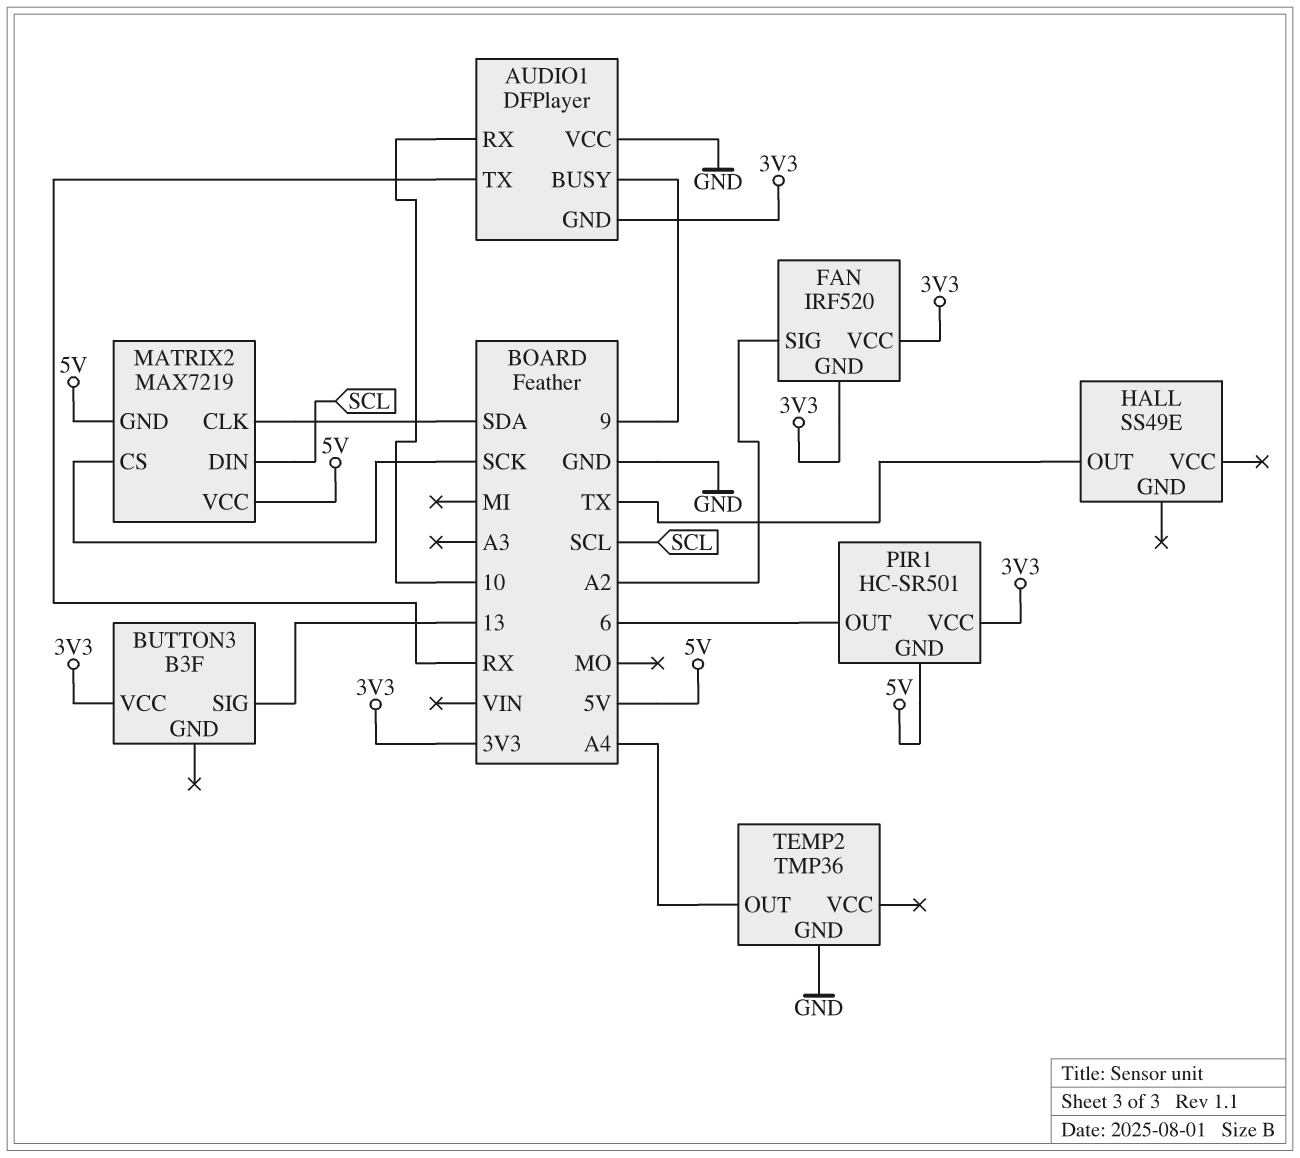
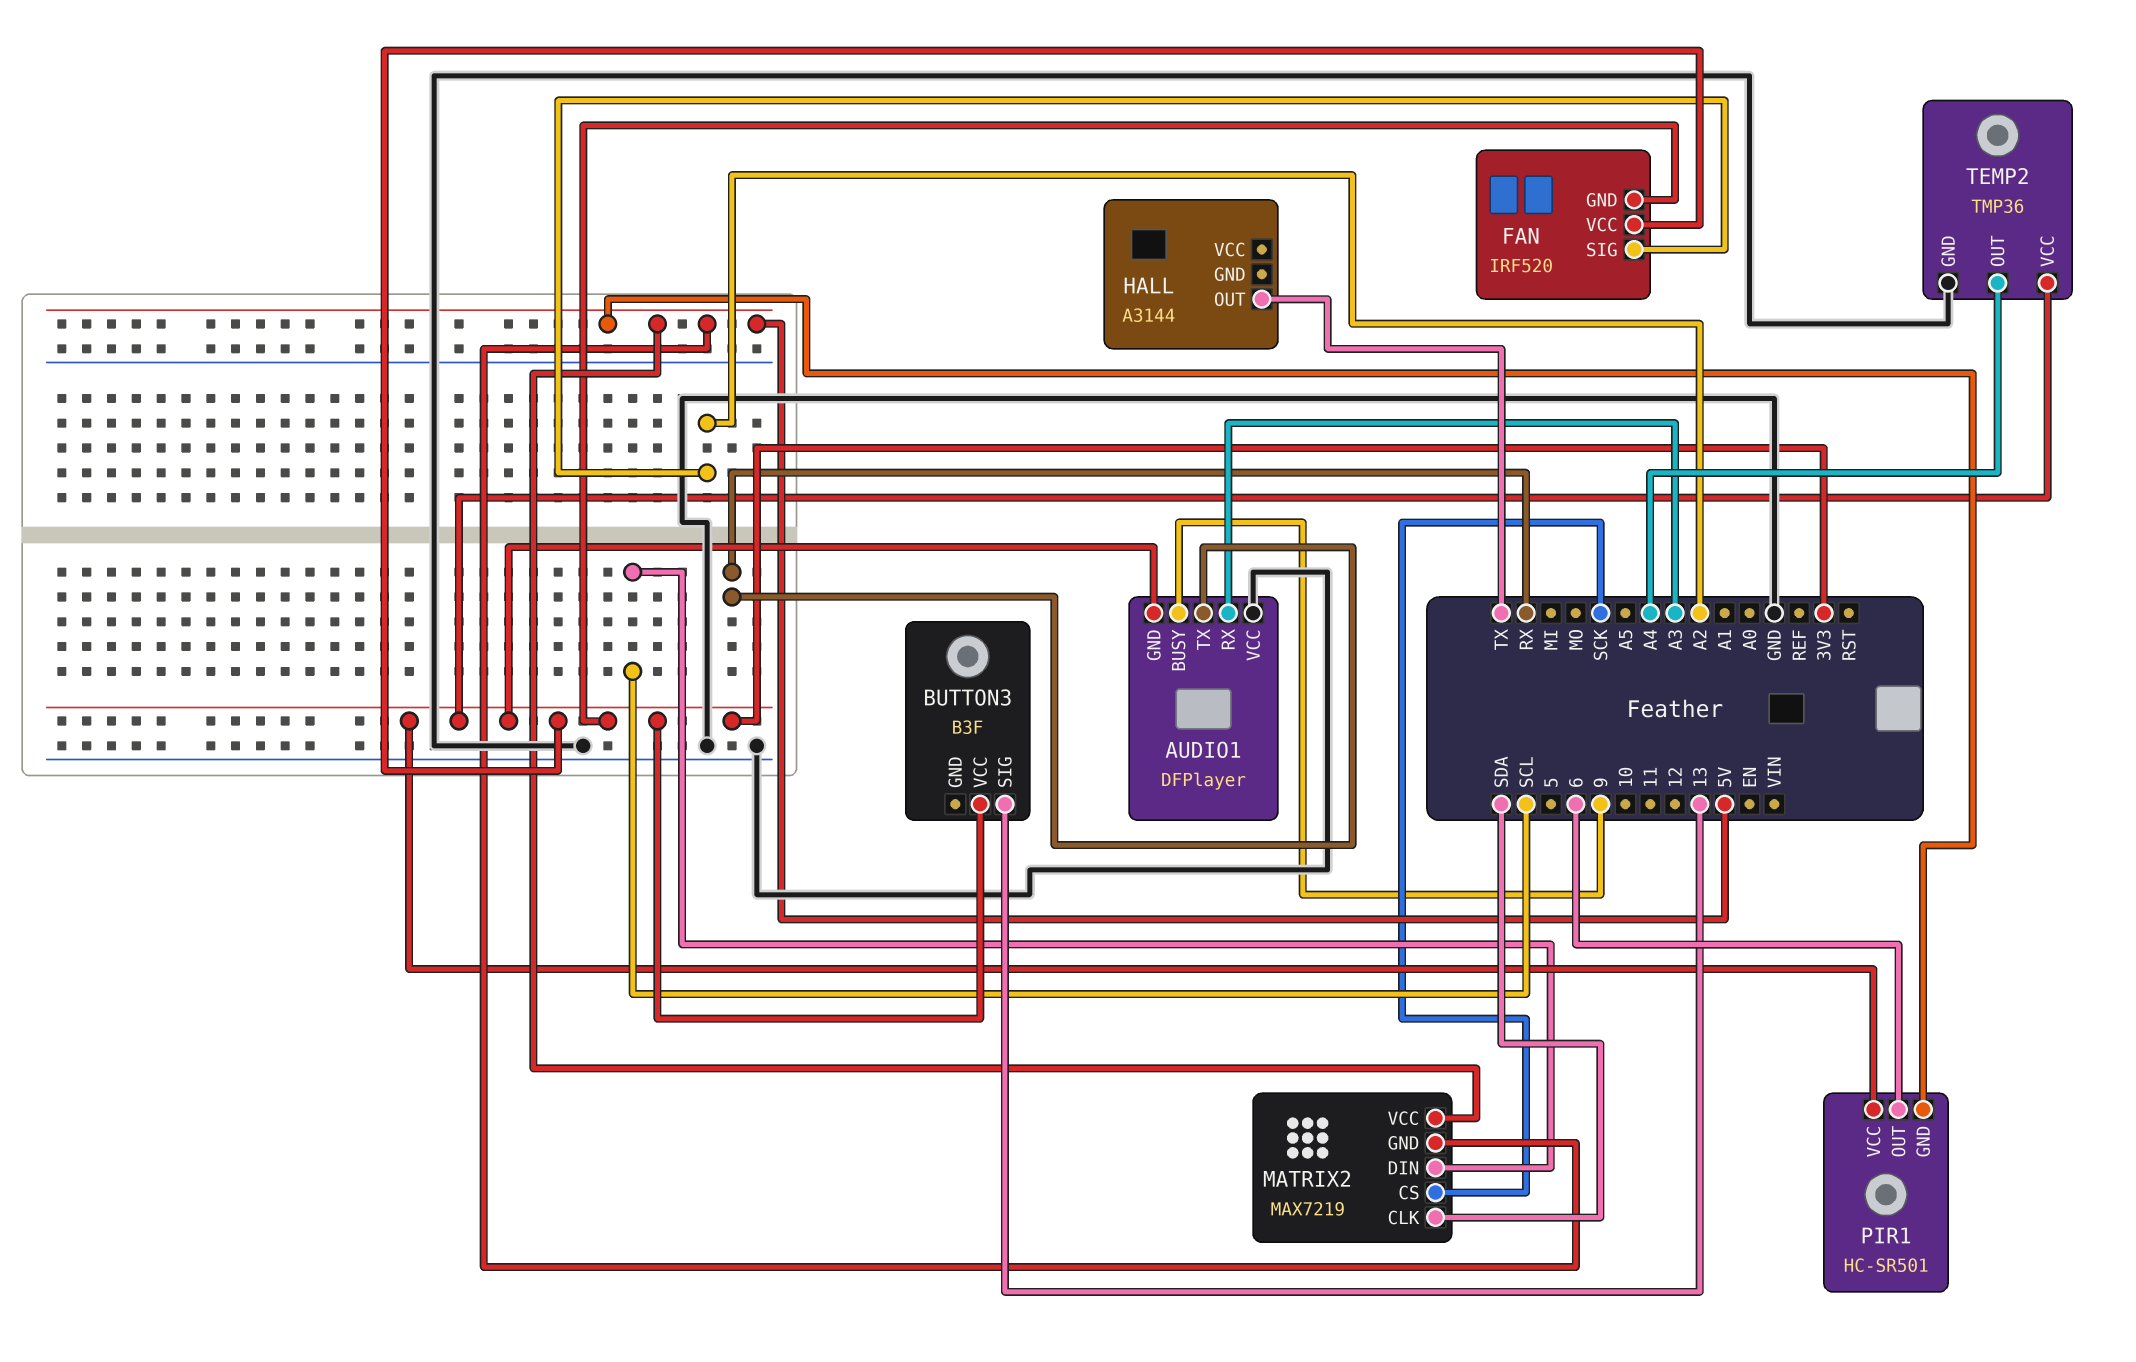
AUDIO1 pin RX: 10 -> A3
HALL: SS49E -> A3144
TEMP2 pin VCC: none -> 3V3

